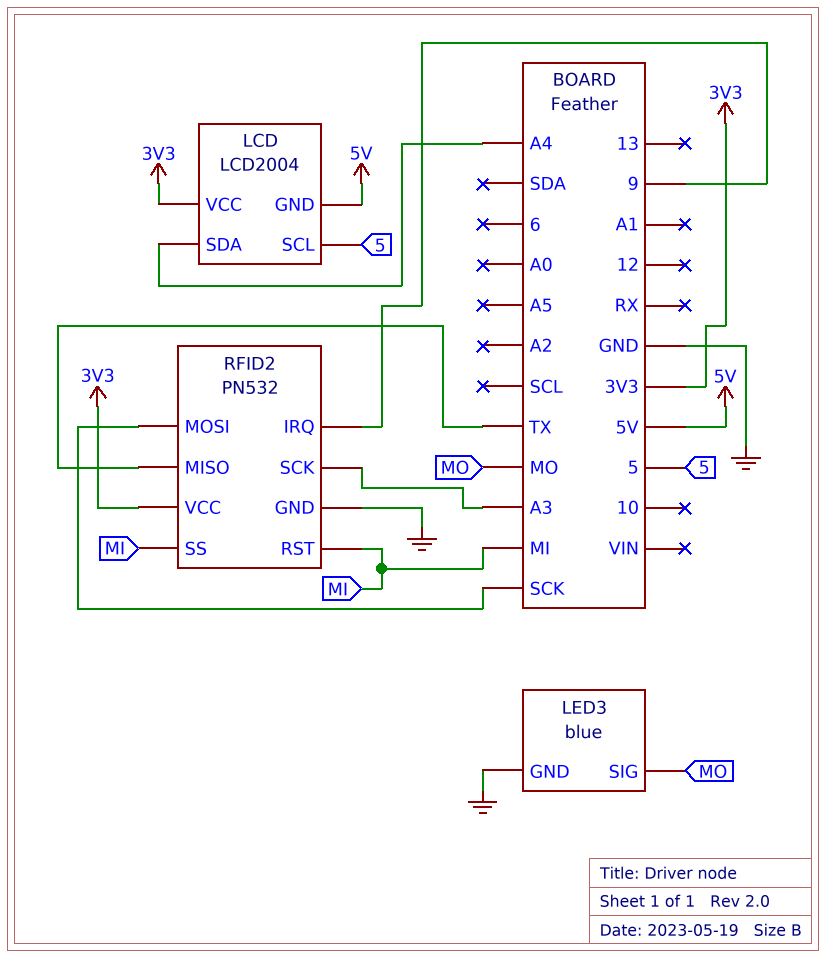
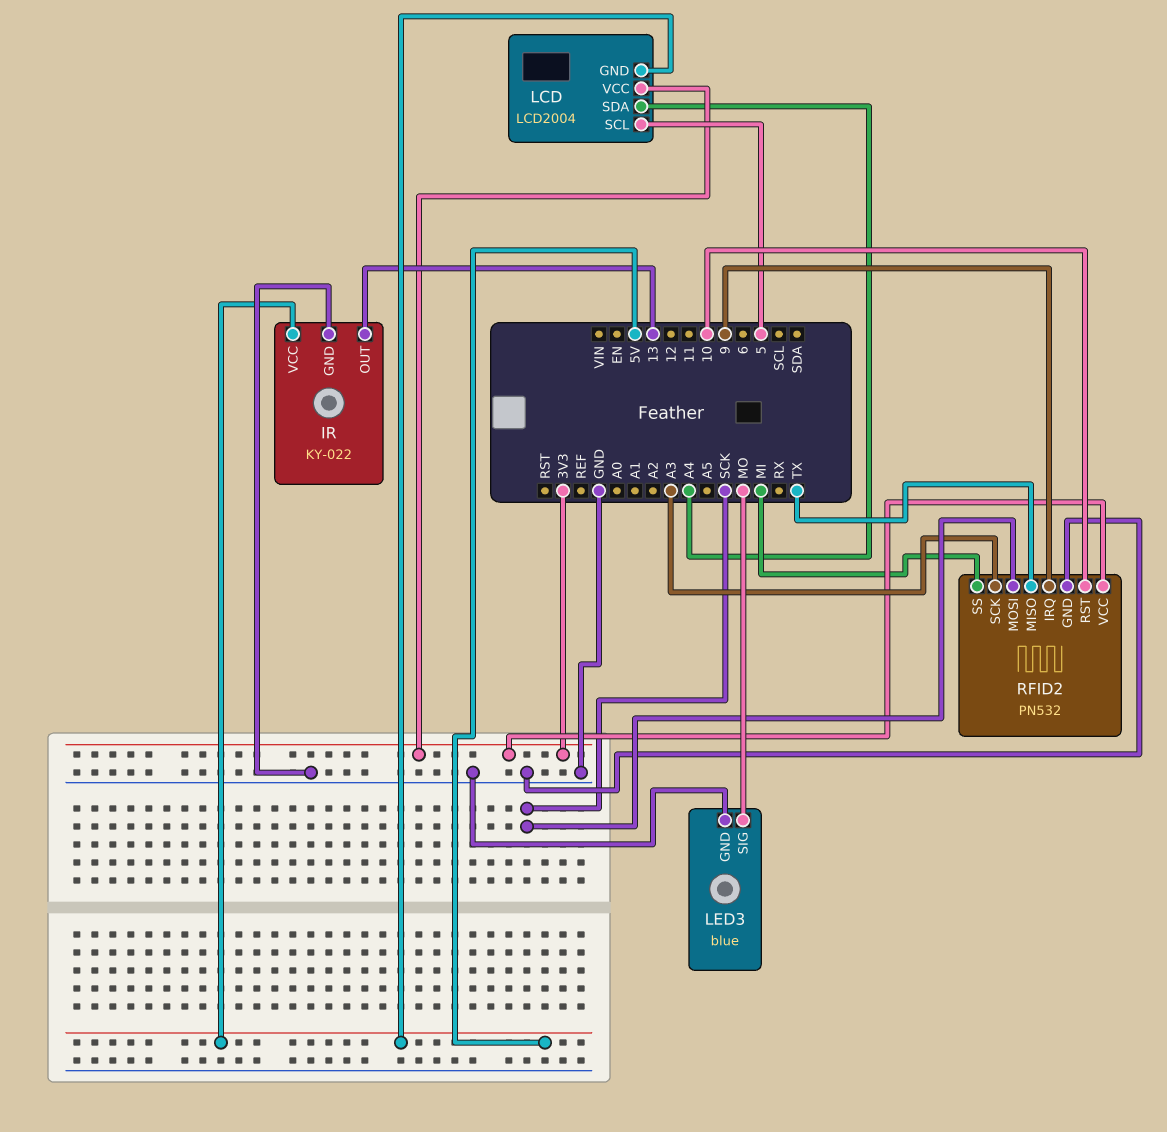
IR: none -> KY-022
IR pin GND: none -> GND
IR pin OUT: none -> 13
IR pin VCC: none -> 5V
RFID2 pin RST: MI -> 10

